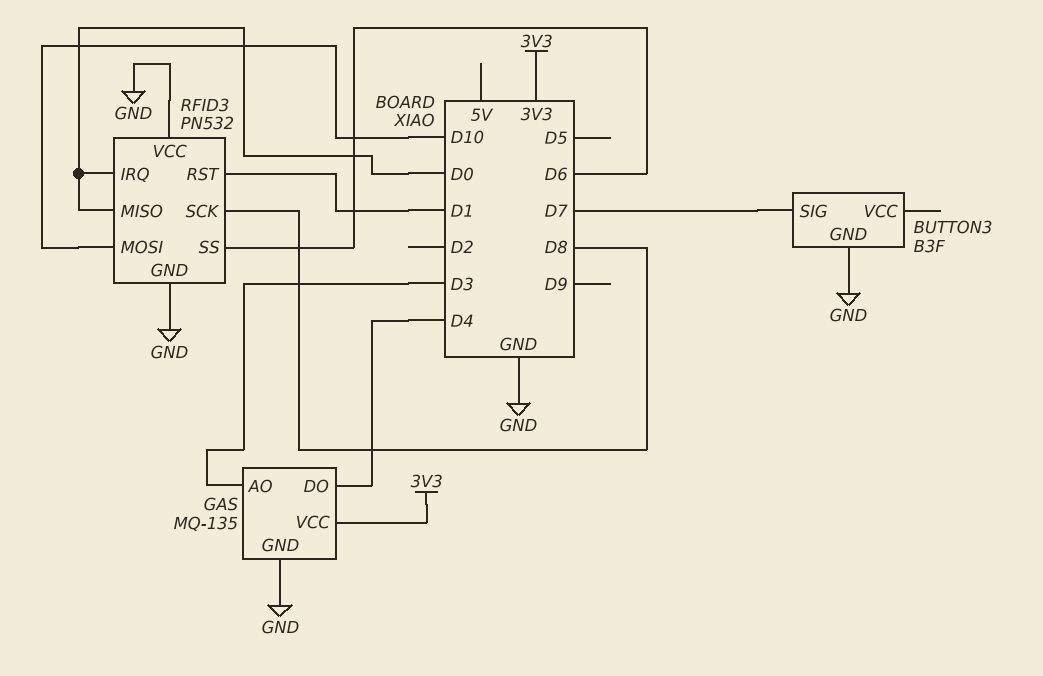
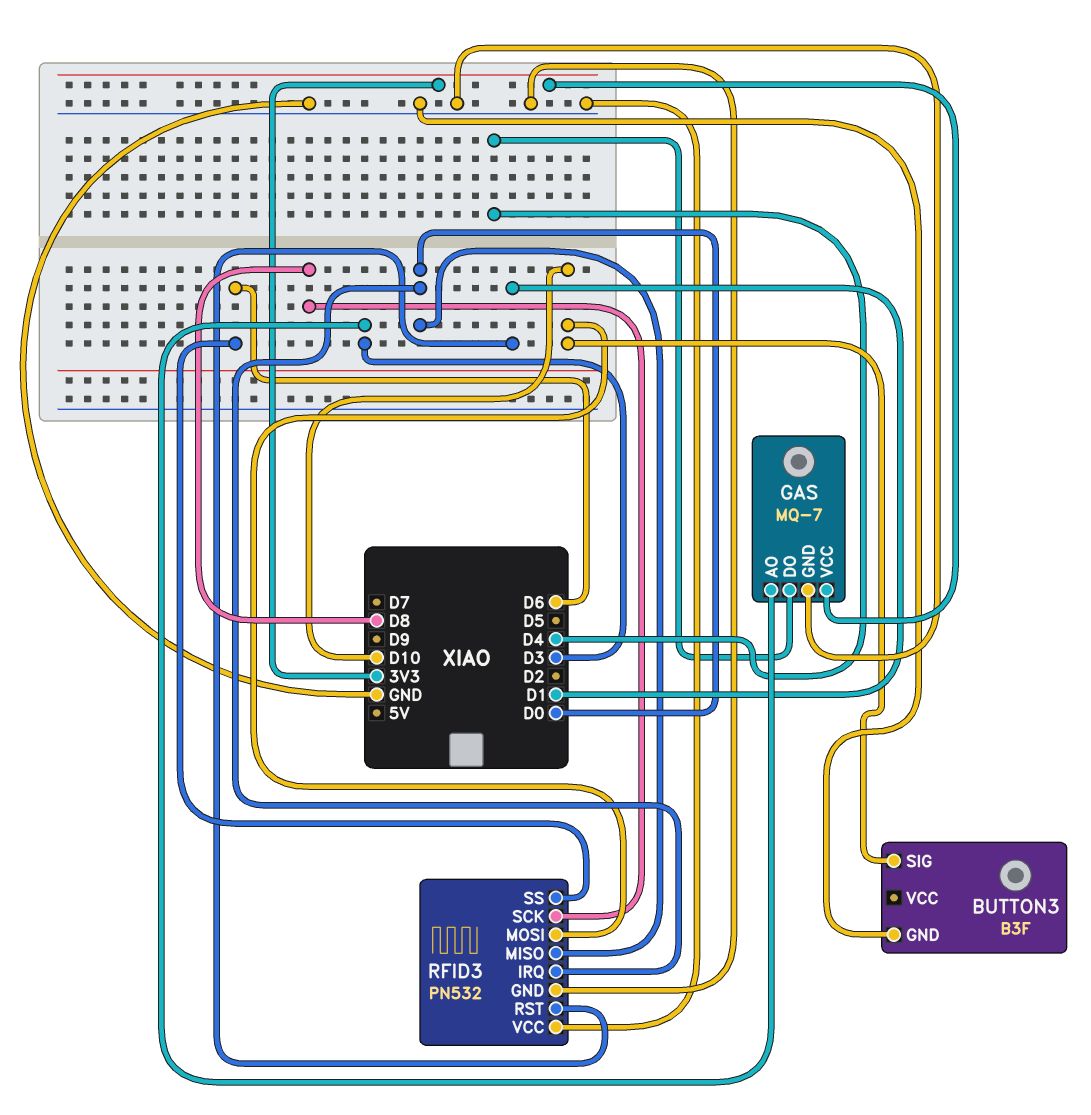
BUTTON3 pin SIG: D7 -> D10
GAS: MQ-135 -> MQ-7

